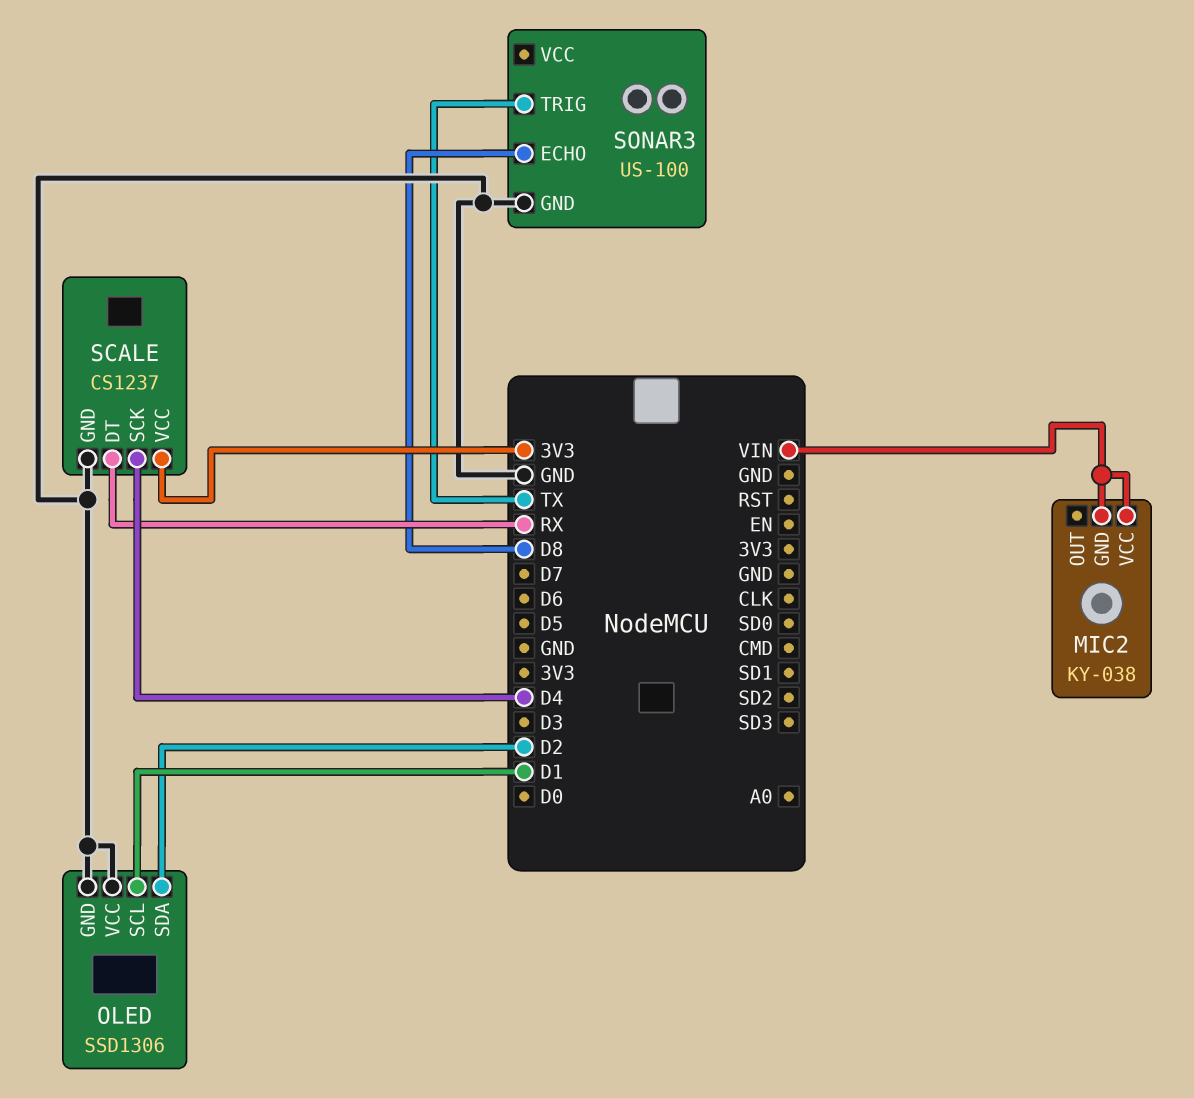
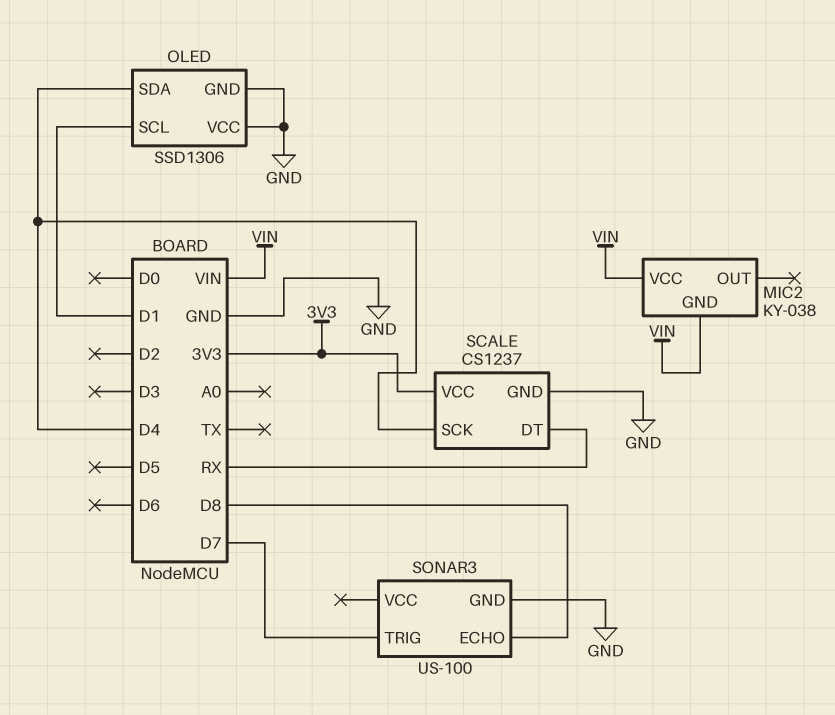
OLED pin SDA: D2 -> D4
SONAR3 pin TRIG: TX -> D7

